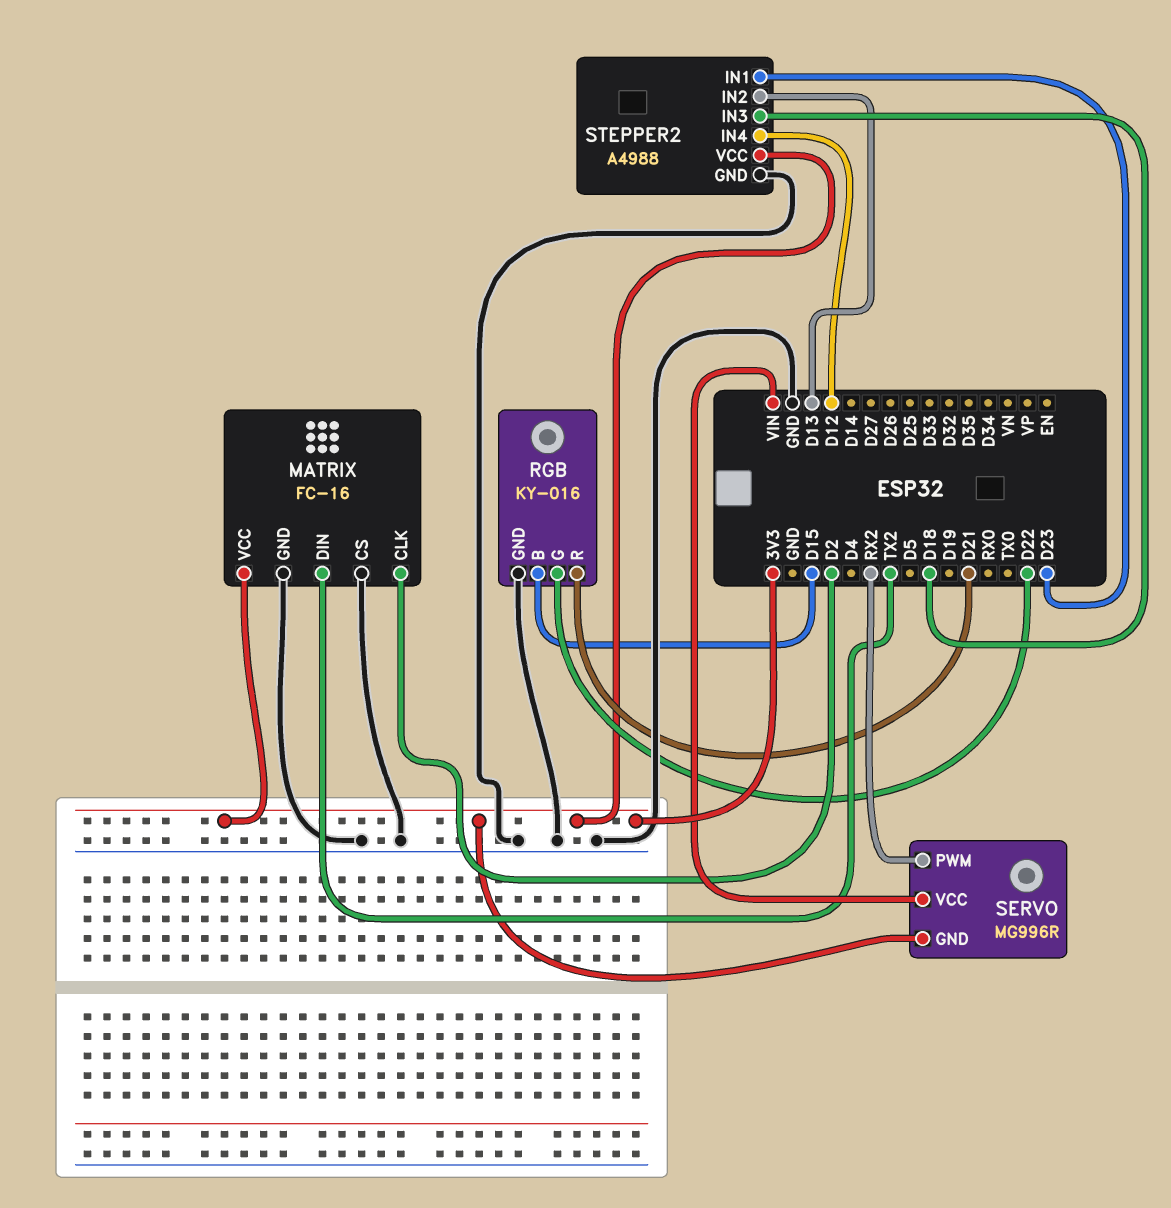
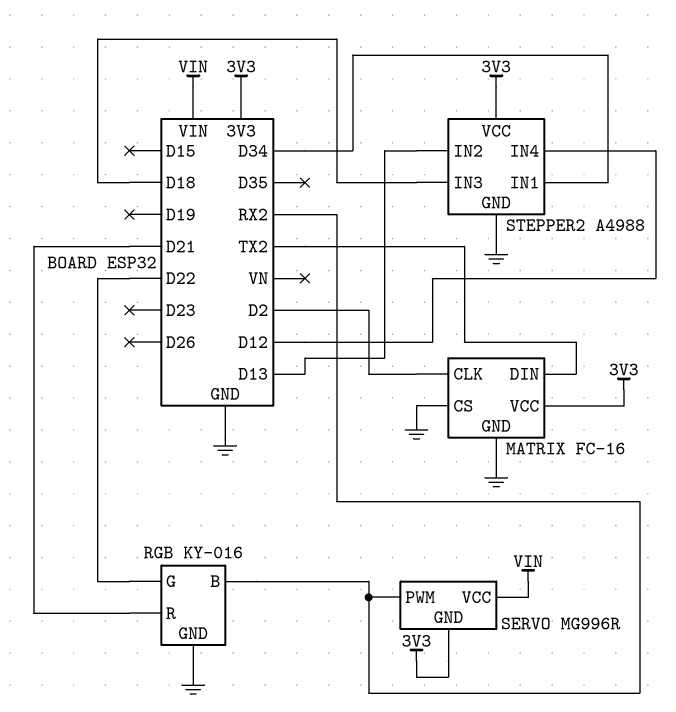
RGB pin B: D15 -> RX2
STEPPER2 pin IN1: D23 -> D34

